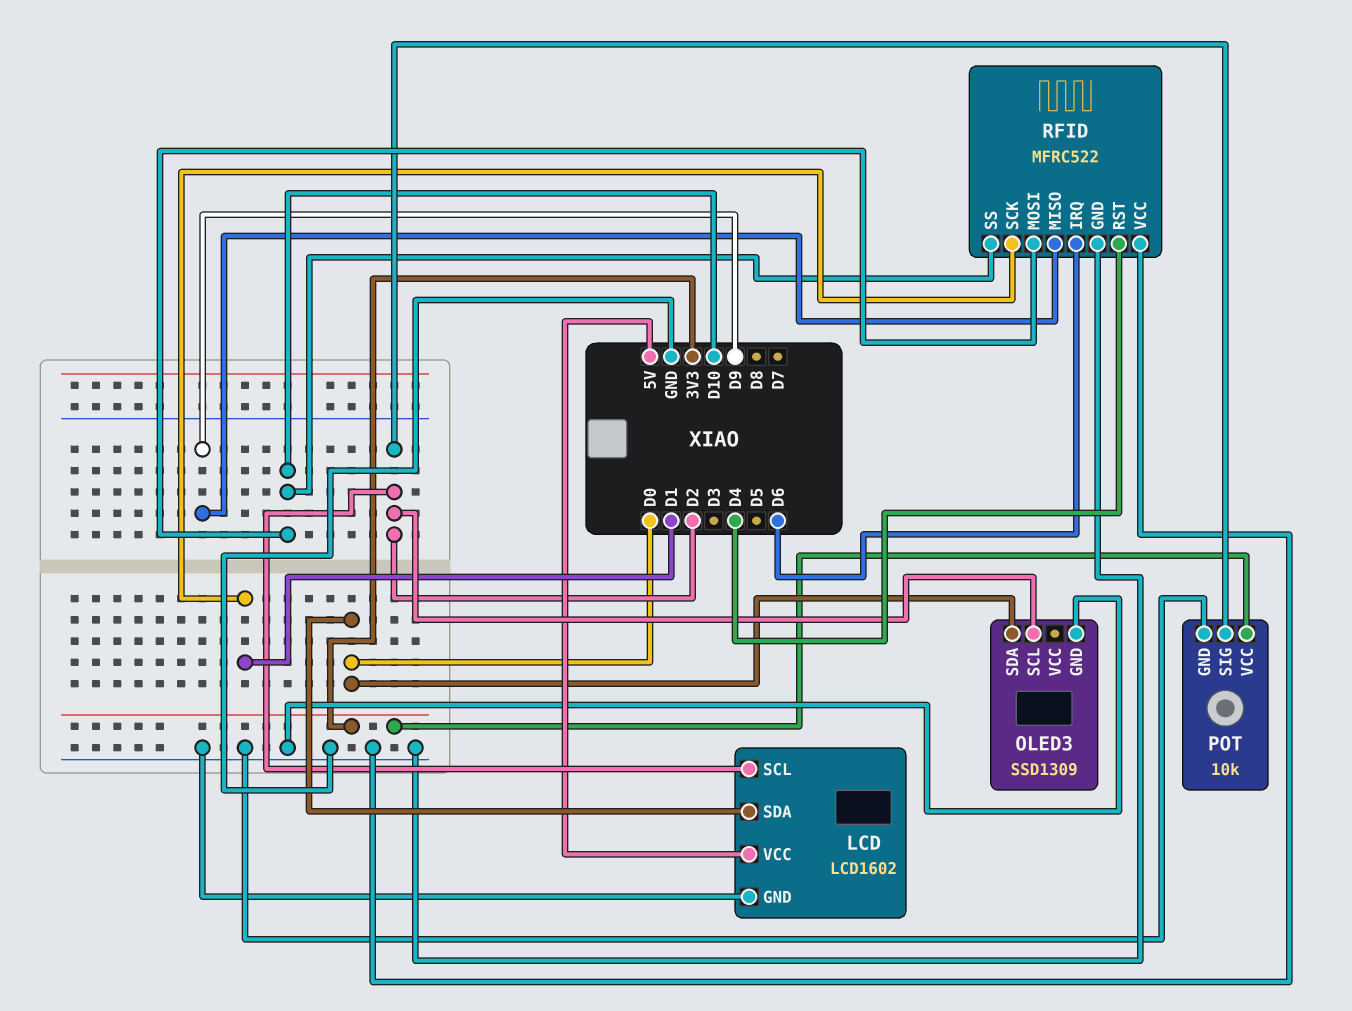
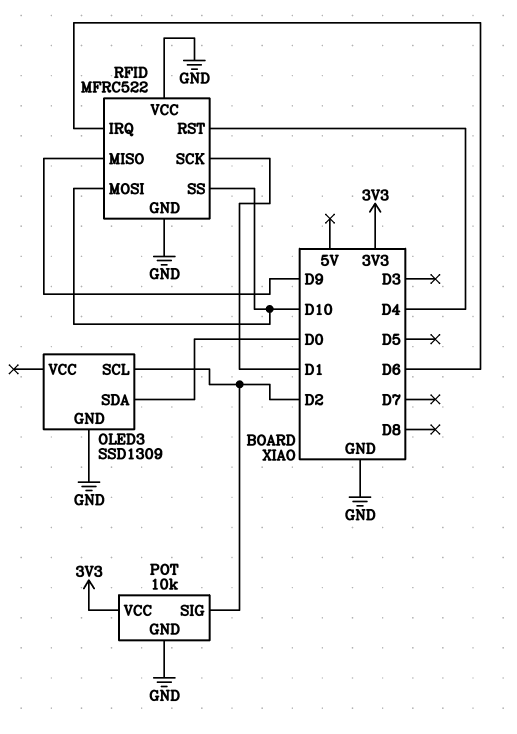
LCD: LCD1602 -> none
LCD pin GND: GND -> none
LCD pin SCL: D2 -> none
LCD pin SDA: D0 -> none
LCD pin VCC: 5V -> none

